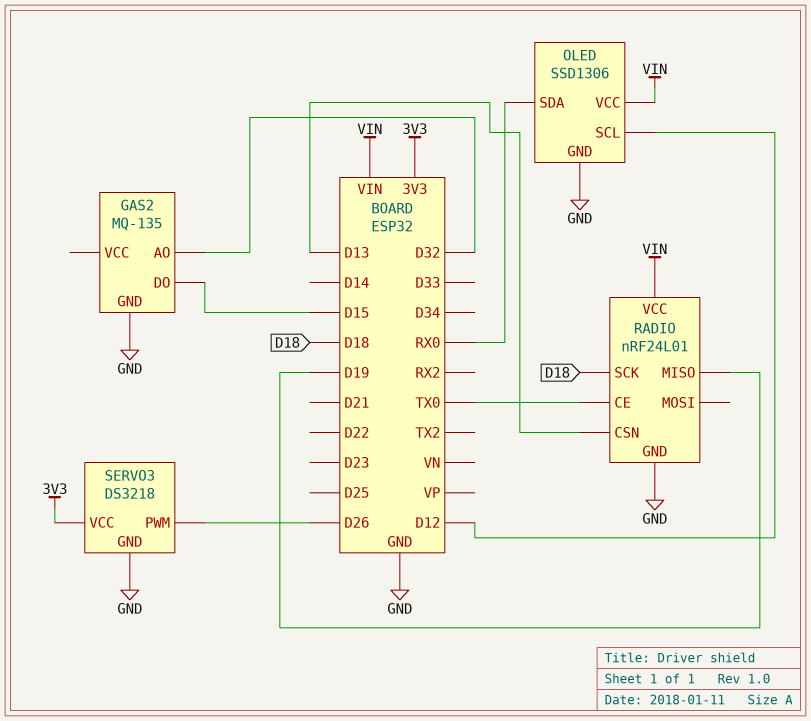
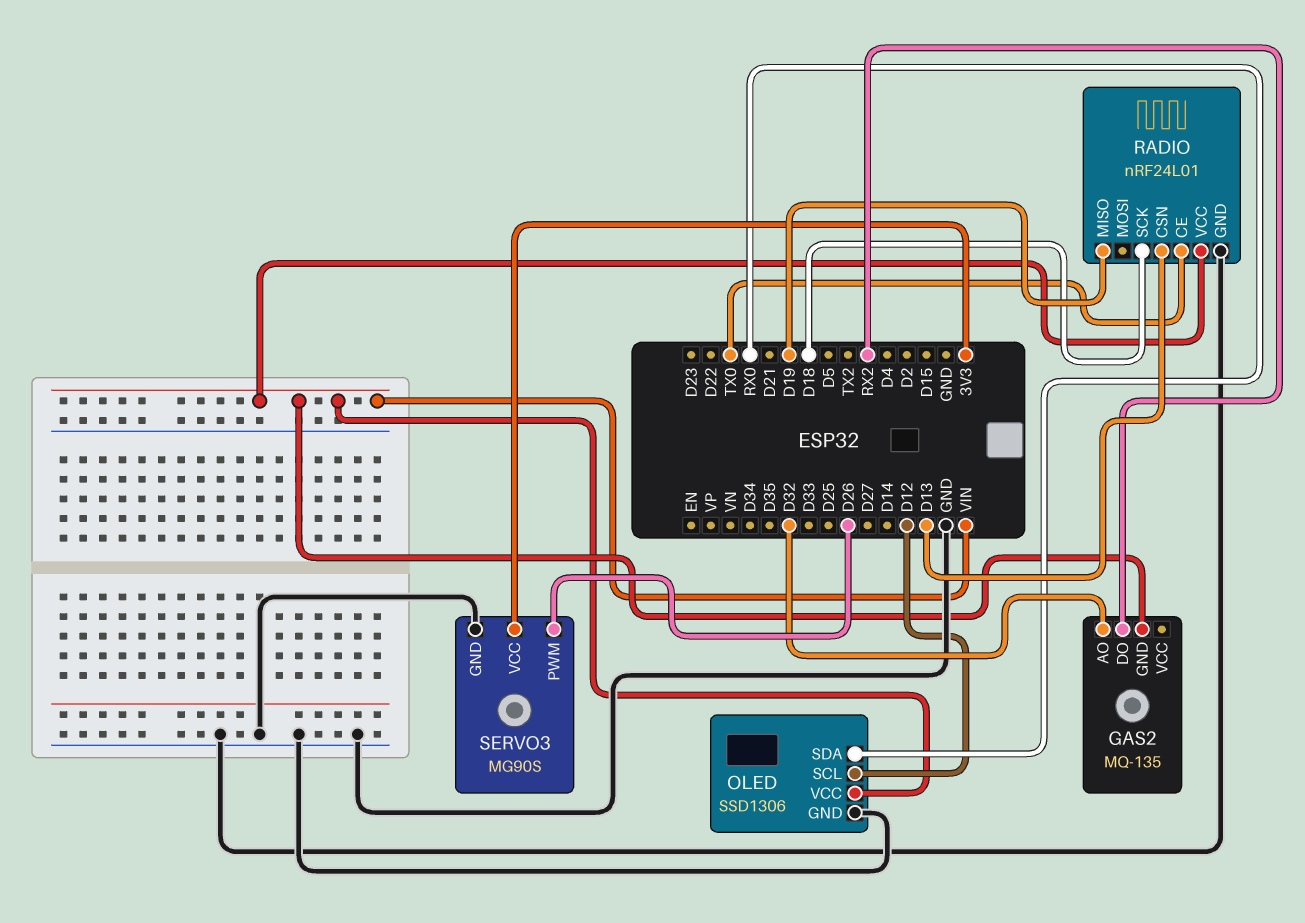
GAS2 pin DO: D15 -> RX2
GAS2 pin GND: GND -> VIN
SERVO3: DS3218 -> MG90S

